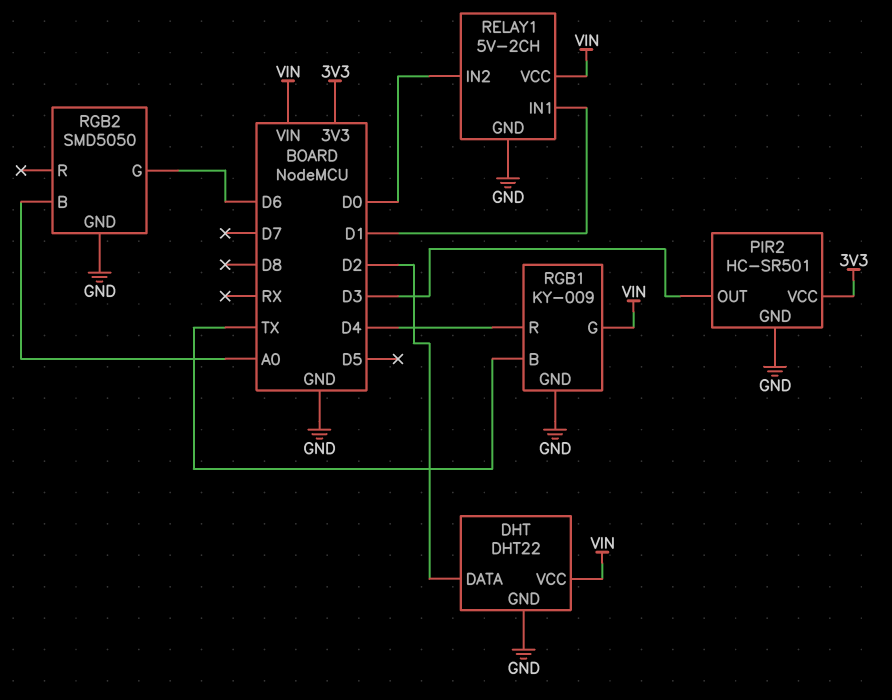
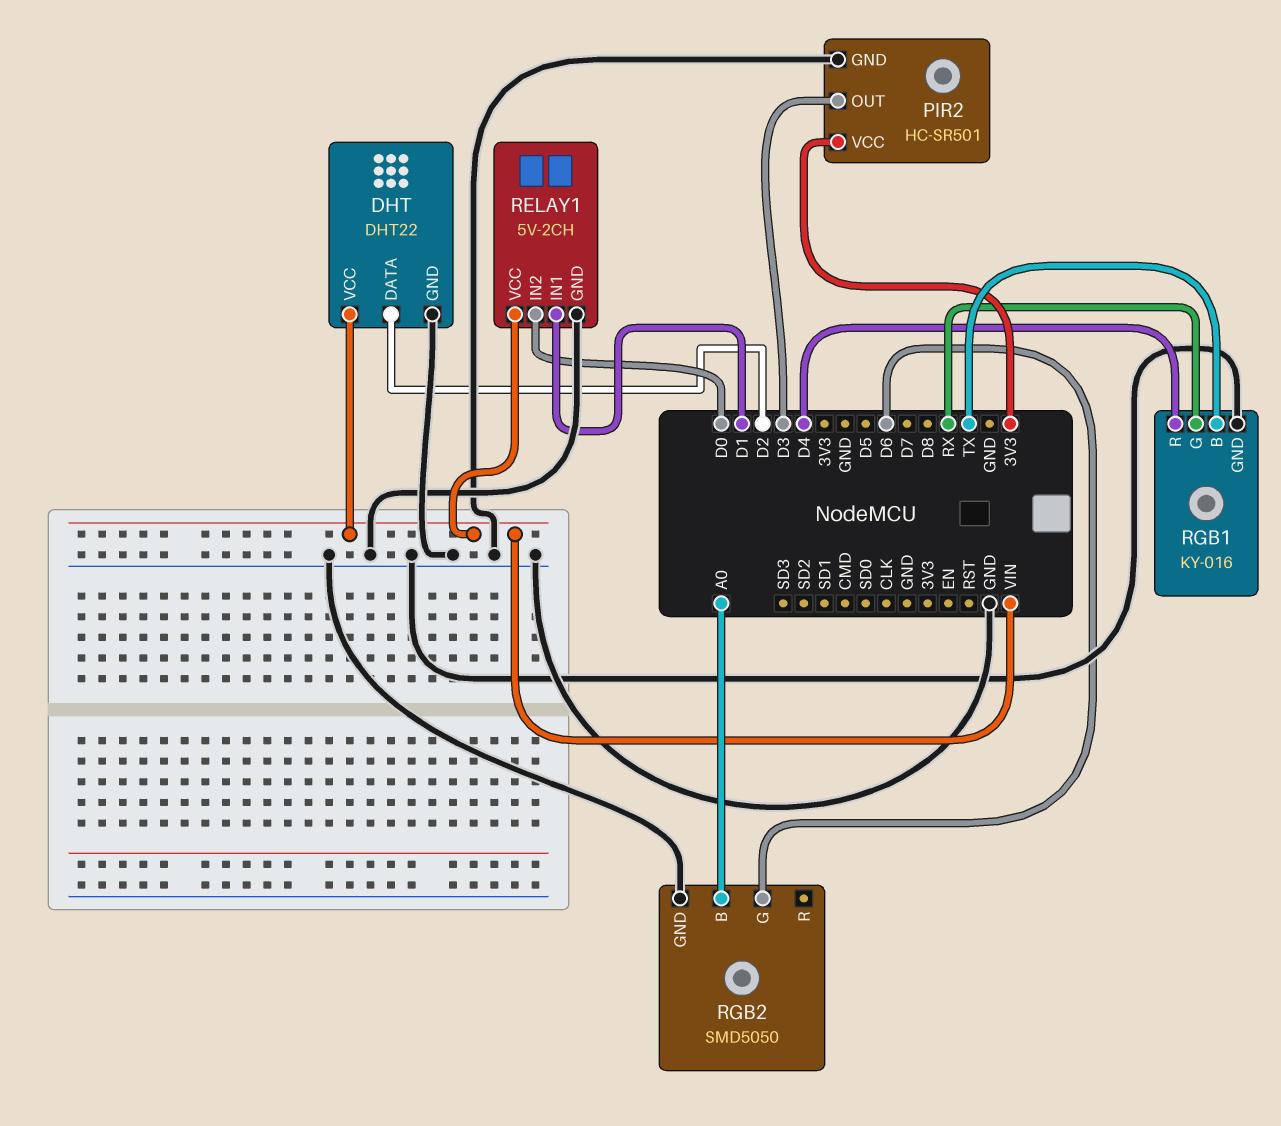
RGB1: KY-009 -> KY-016
RGB1 pin G: VIN -> RX

